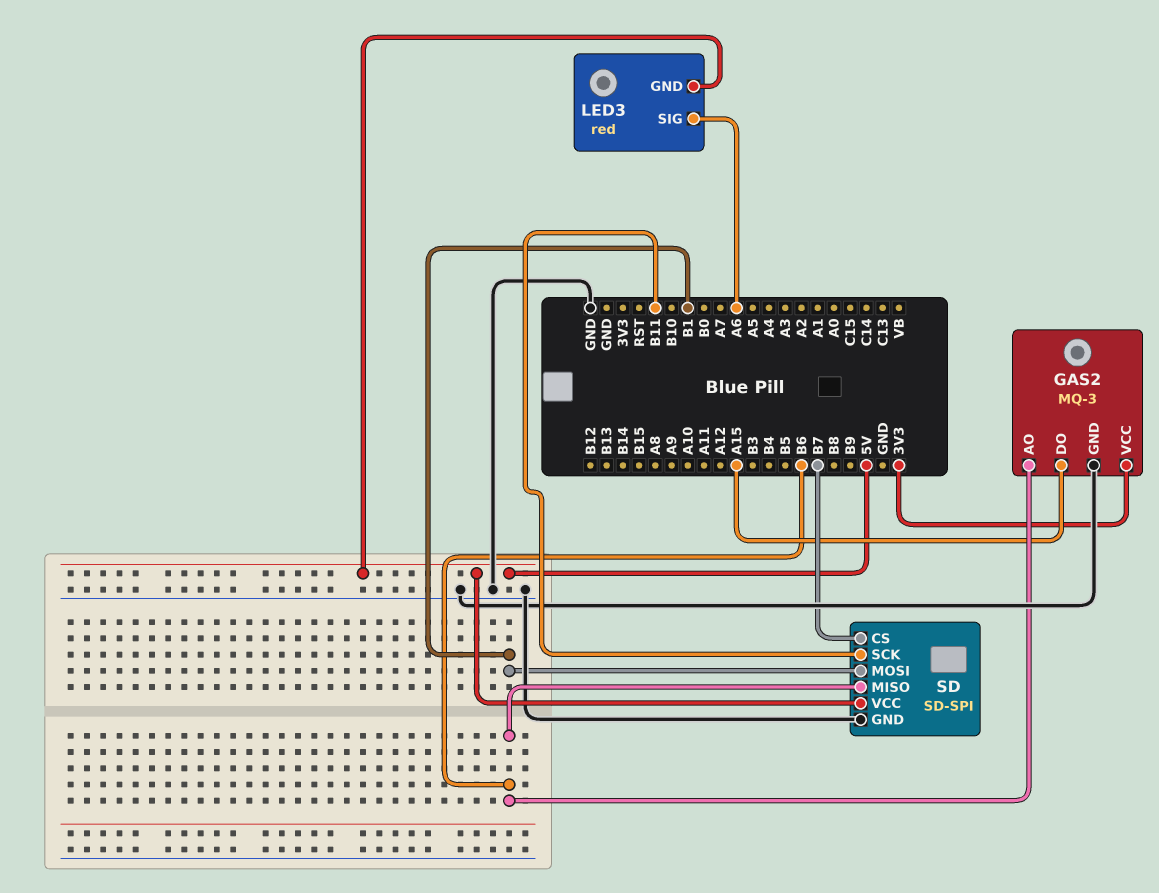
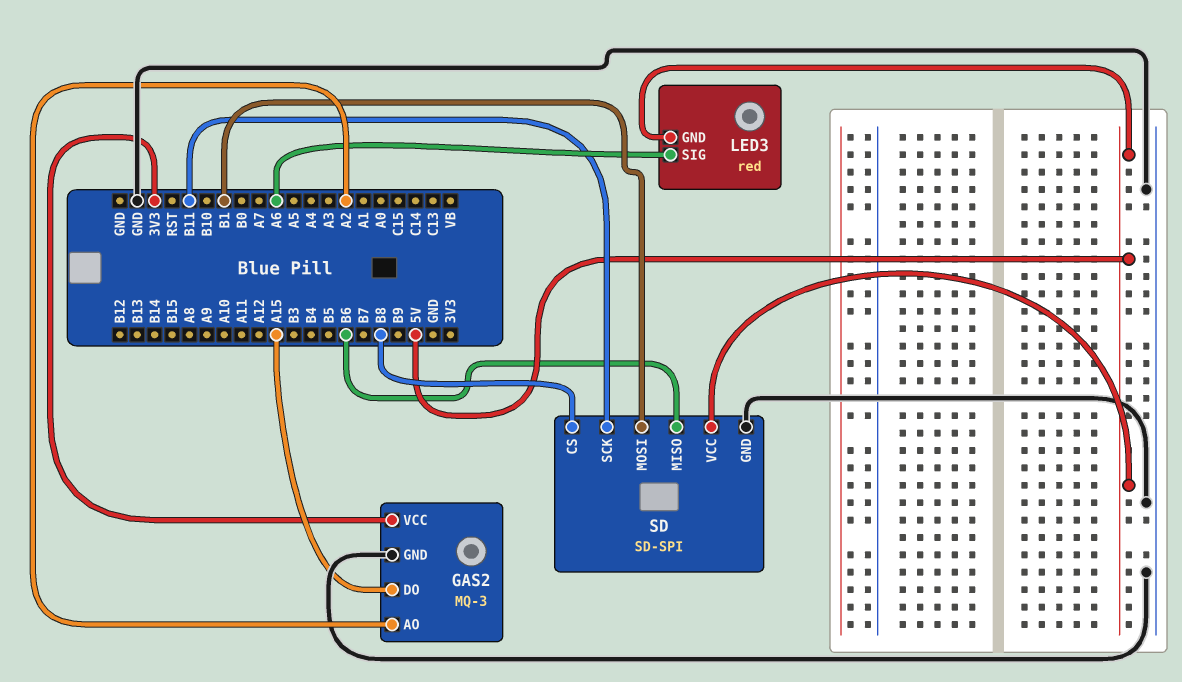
GAS2 pin AO: B6 -> A2
SD pin CS: B7 -> B8

